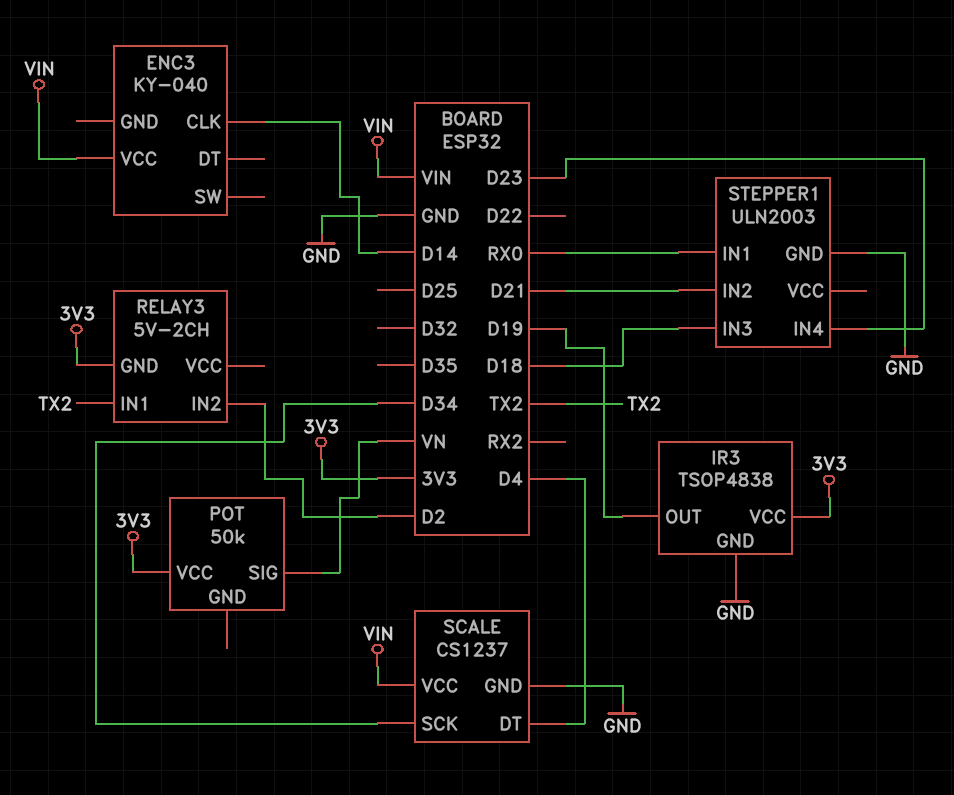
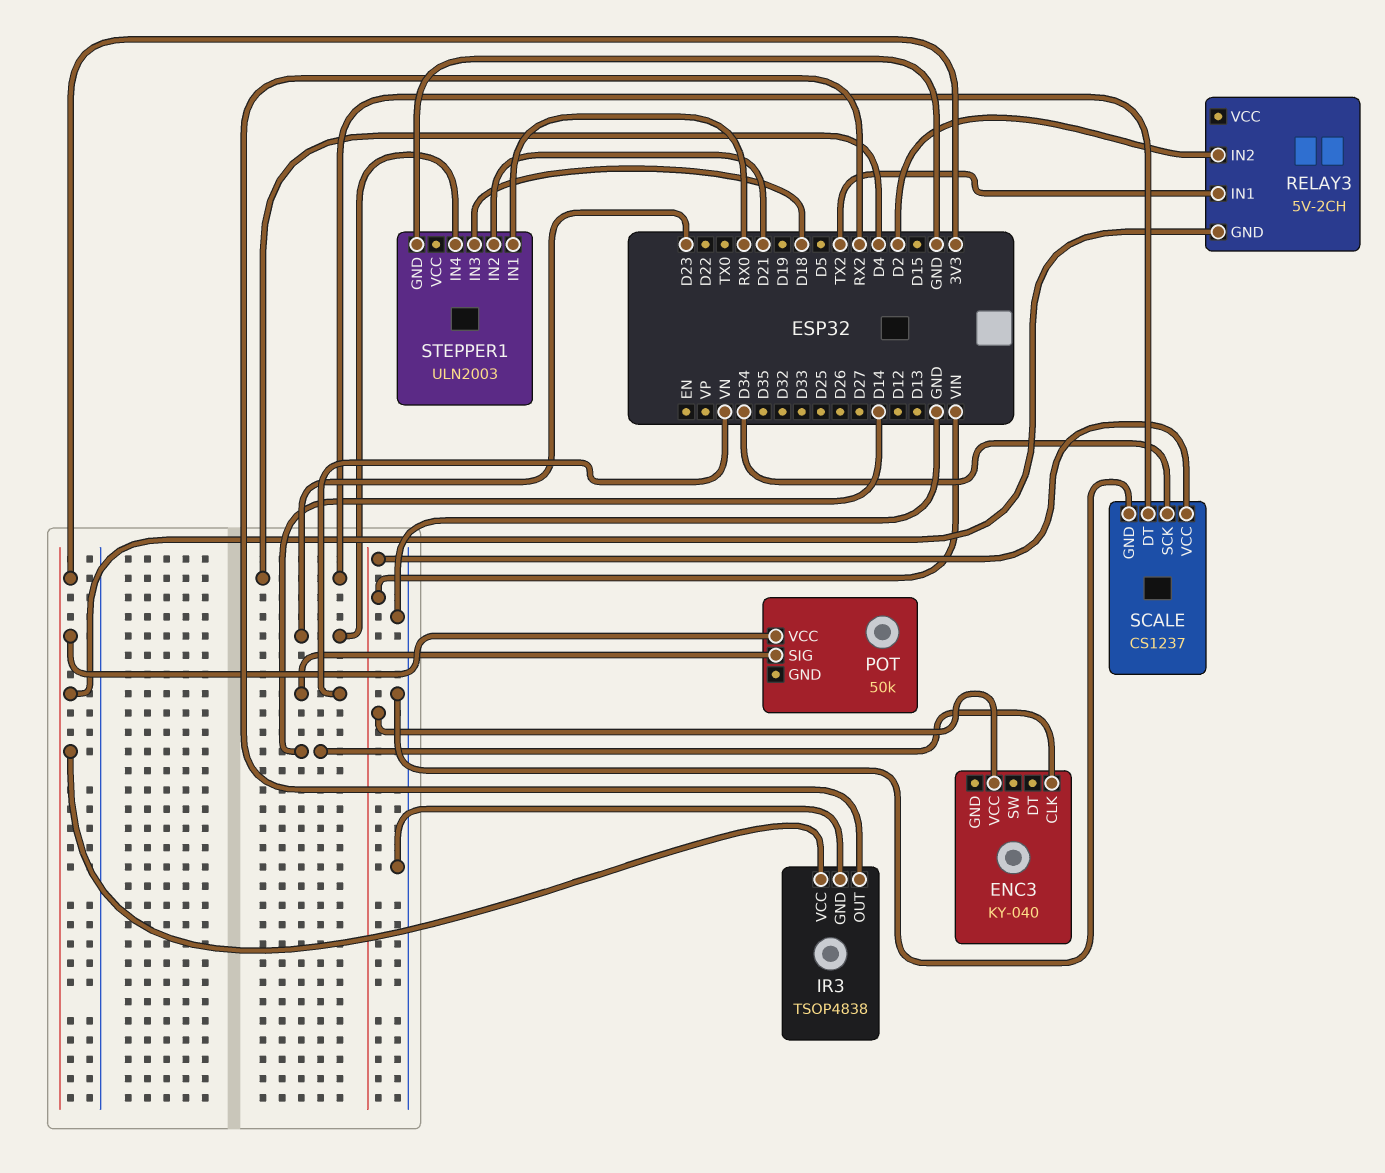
IR3 pin OUT: D19 -> RX2

